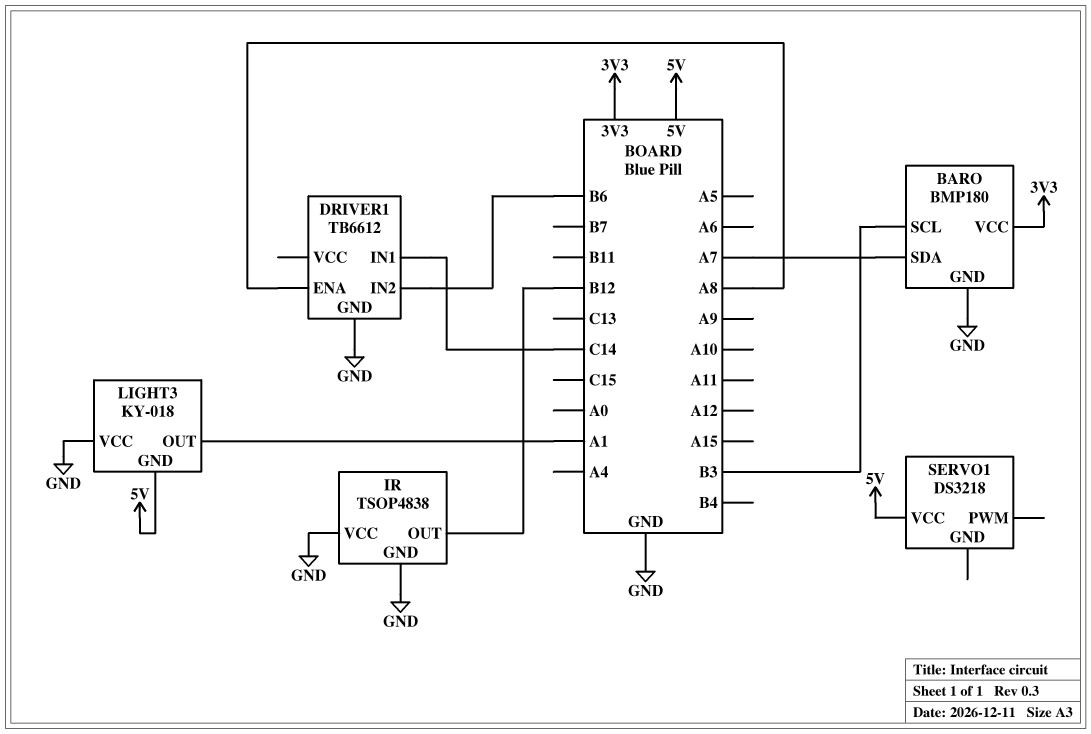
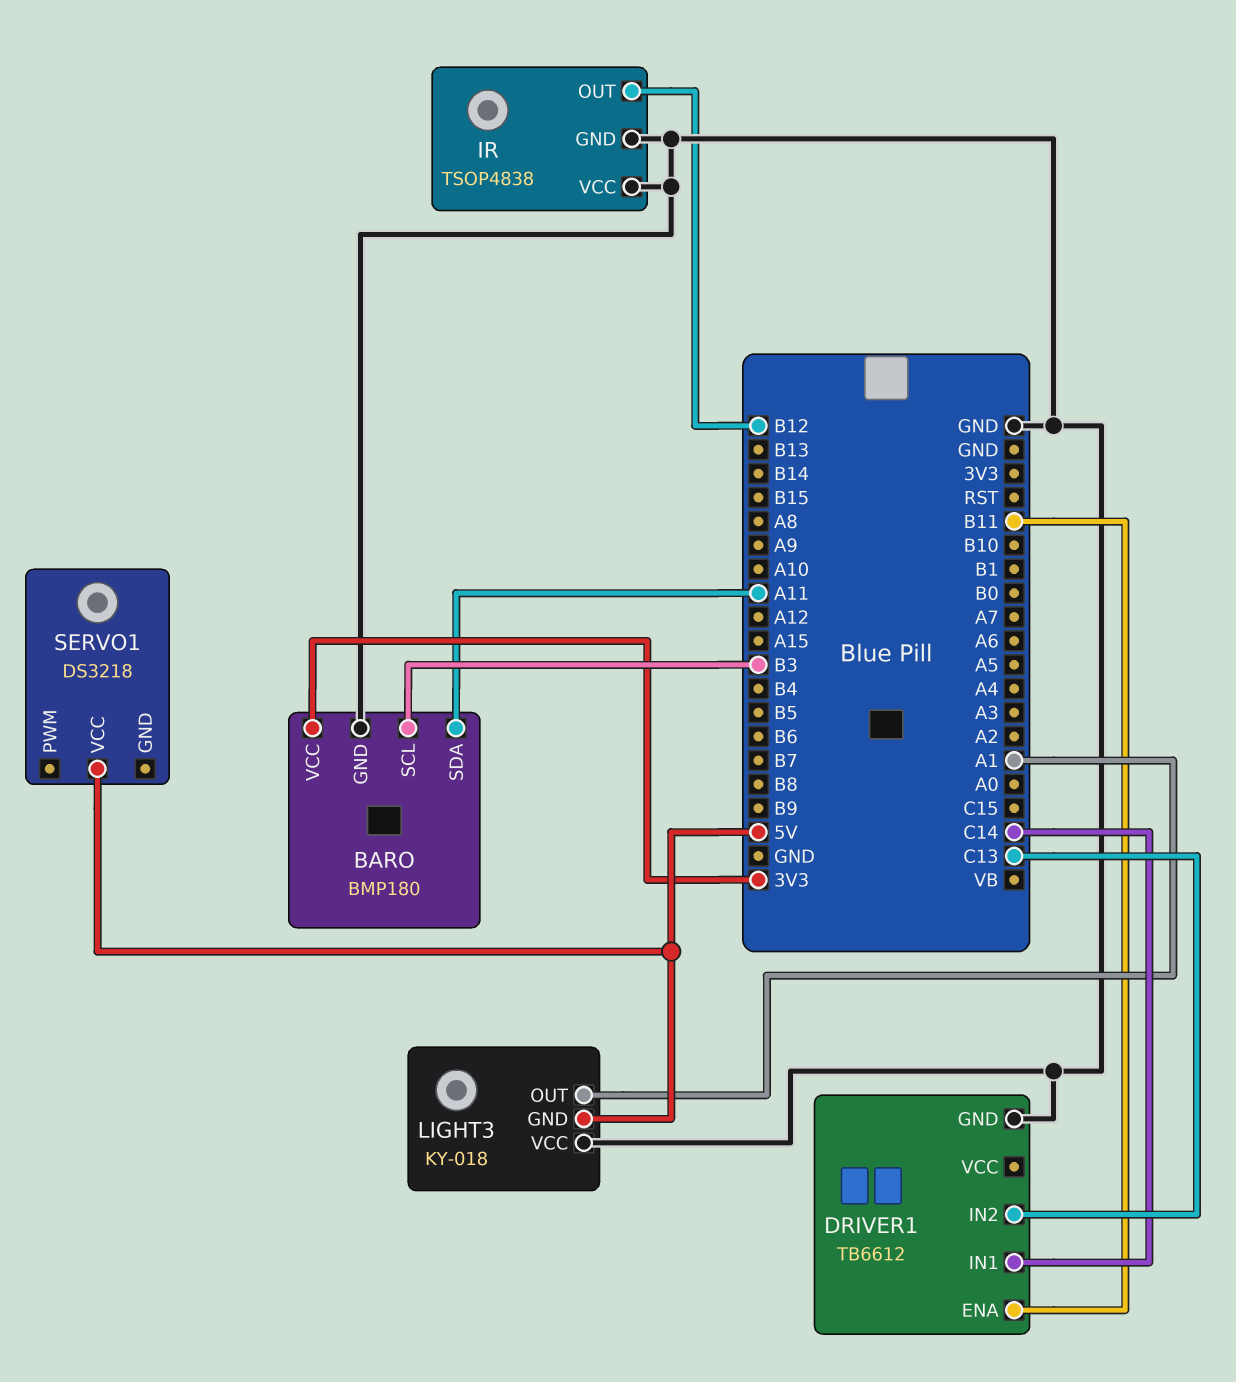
BARO pin SDA: A7 -> A11
DRIVER1 pin ENA: A8 -> B11
DRIVER1 pin IN2: B6 -> C13

